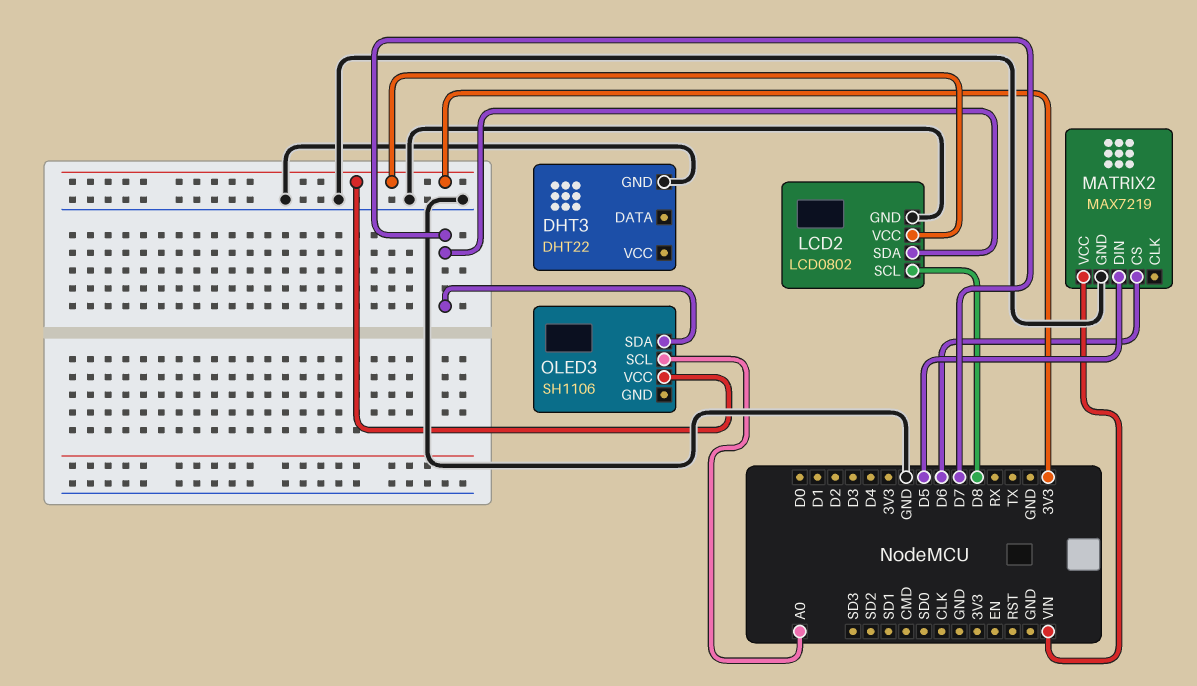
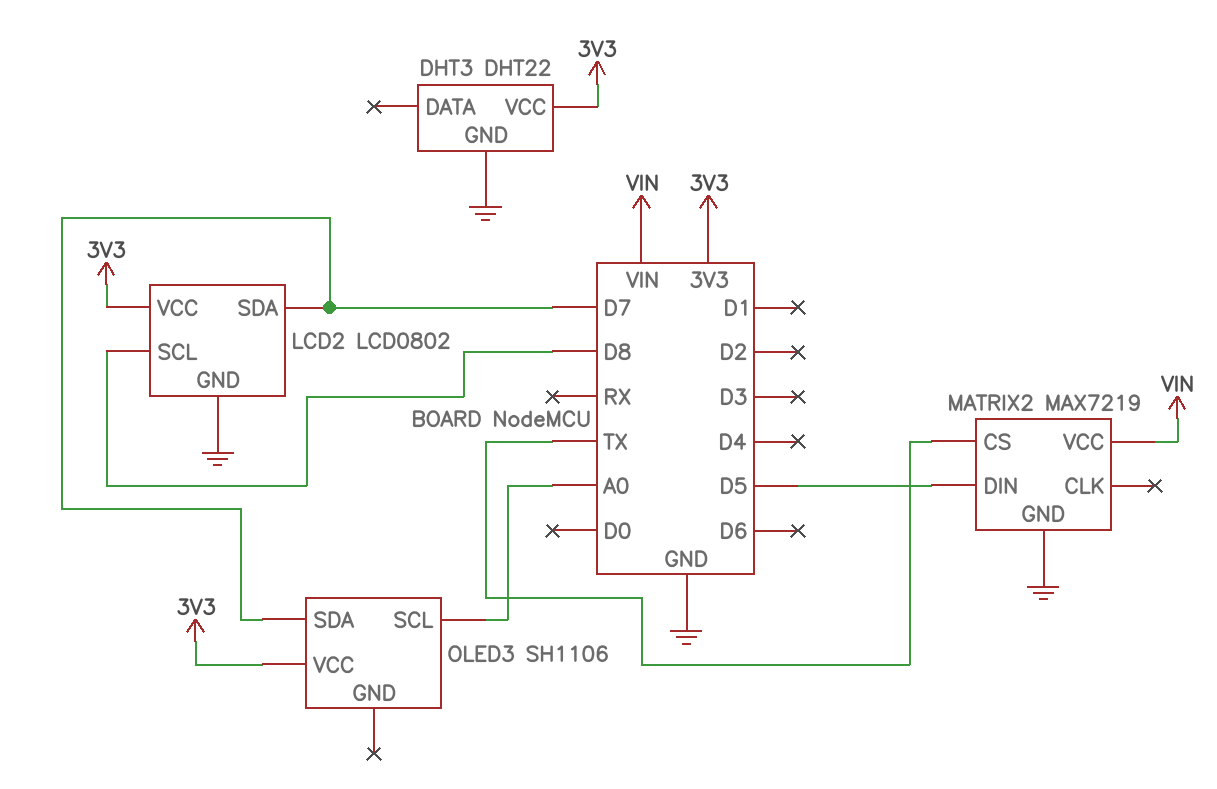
DHT3 pin VCC: none -> 3V3
MATRIX2 pin CS: D6 -> TX

